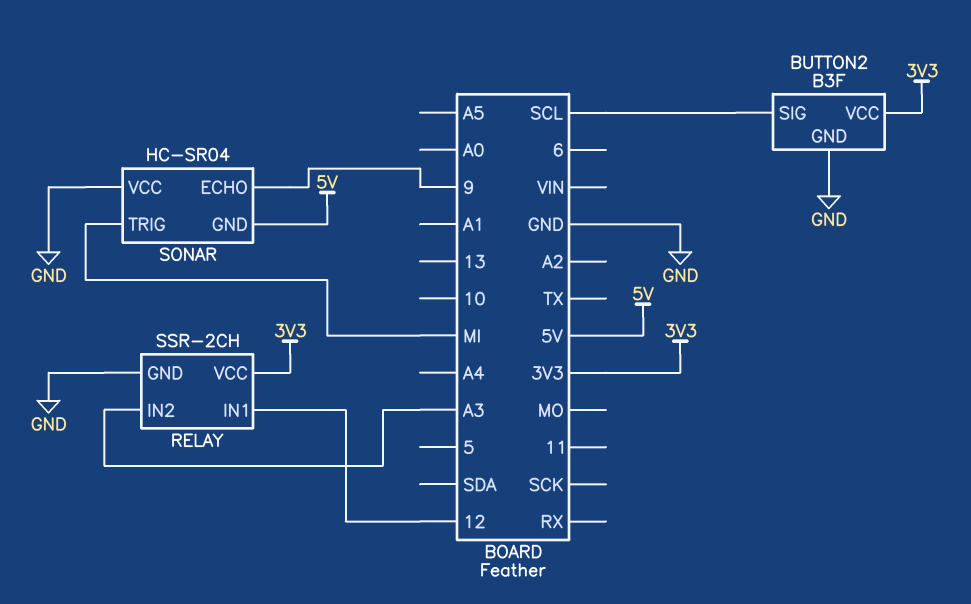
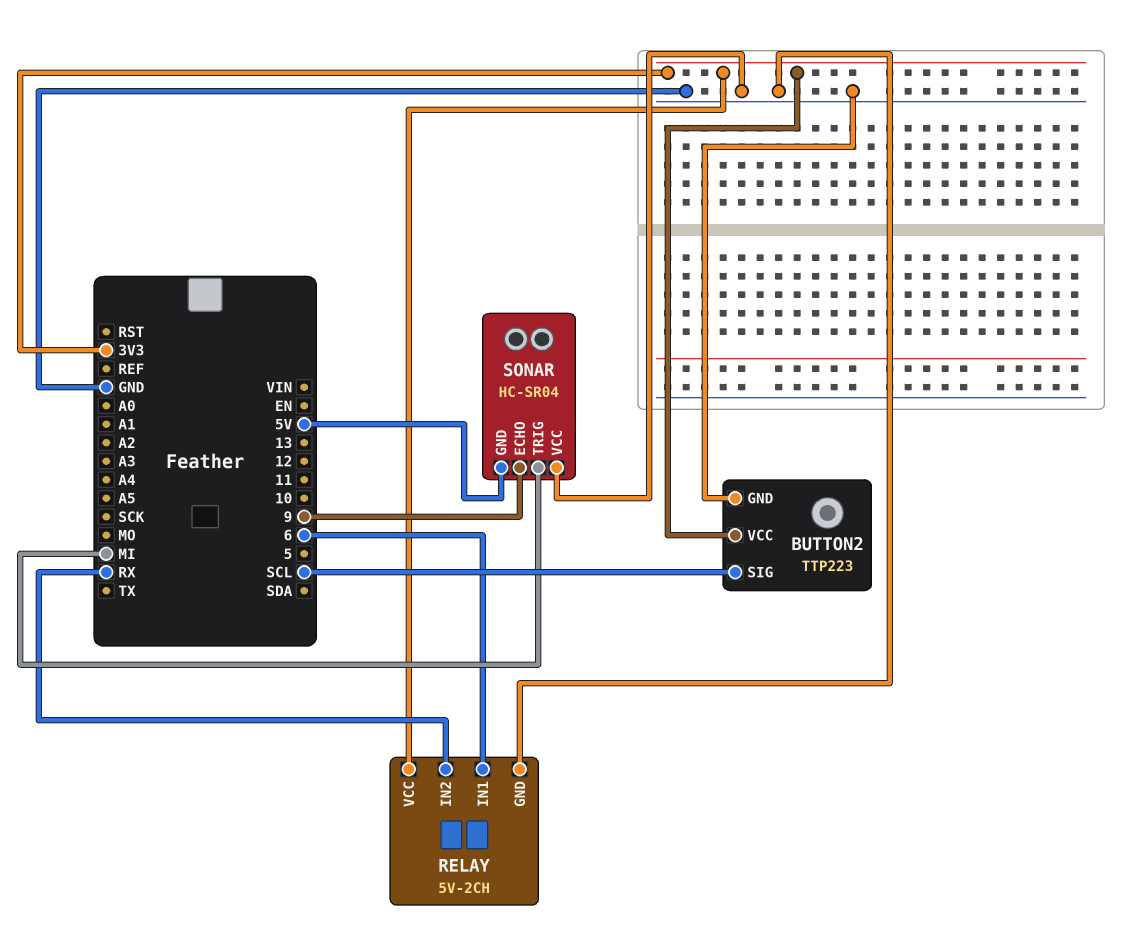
BUTTON2: B3F -> TTP223
RELAY: SSR-2CH -> 5V-2CH
RELAY pin IN1: 12 -> 6
RELAY pin IN2: A3 -> RX

